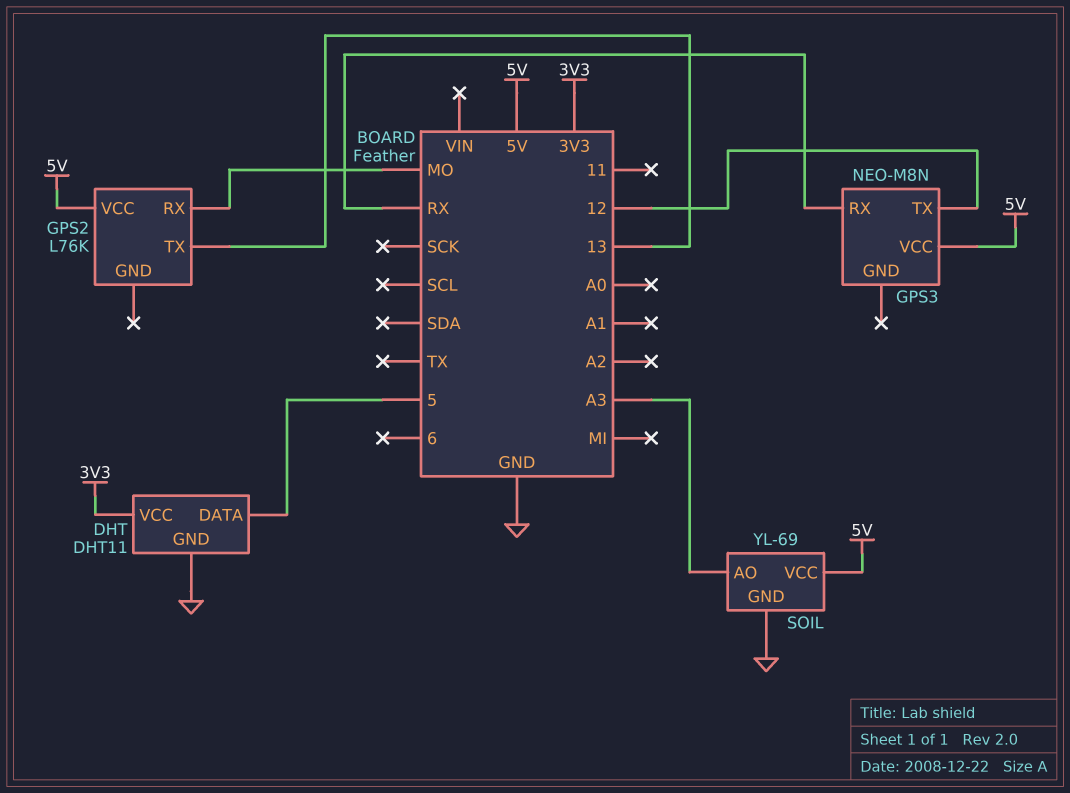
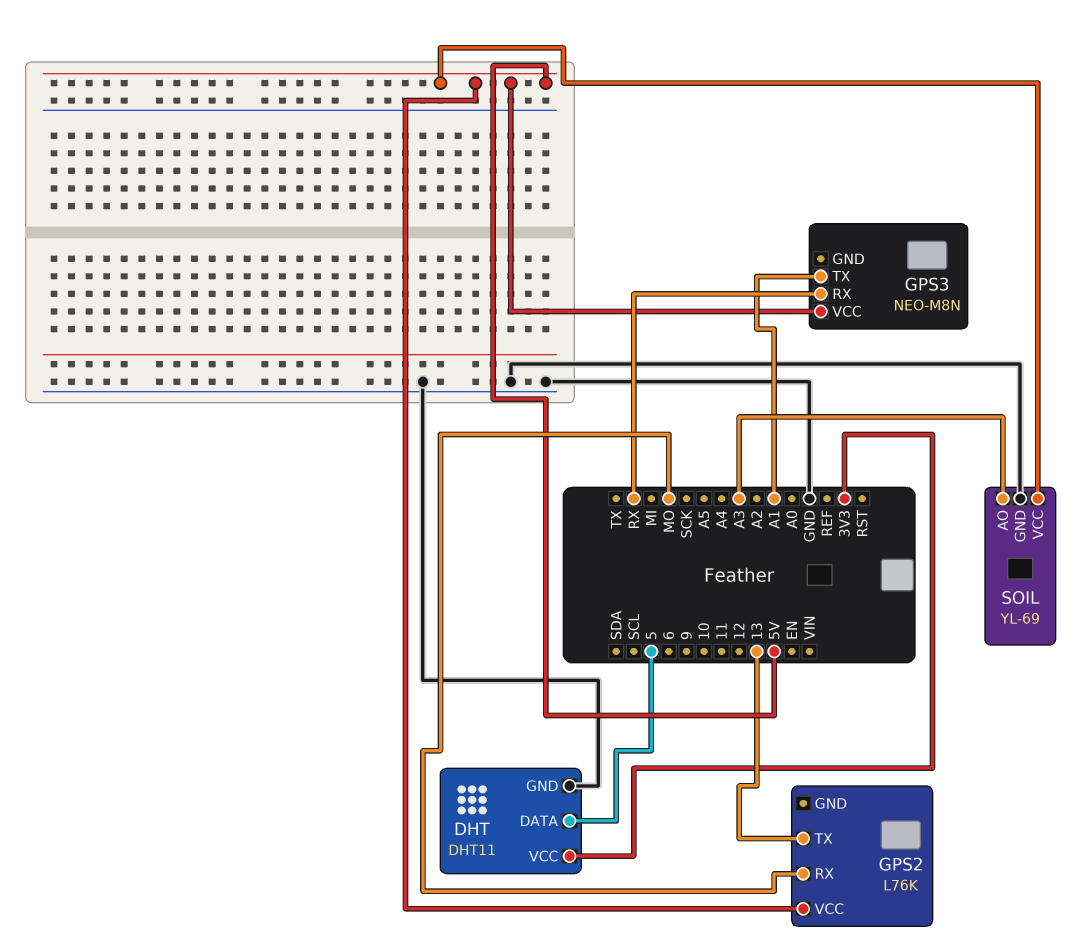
GPS3 pin TX: 12 -> A1

